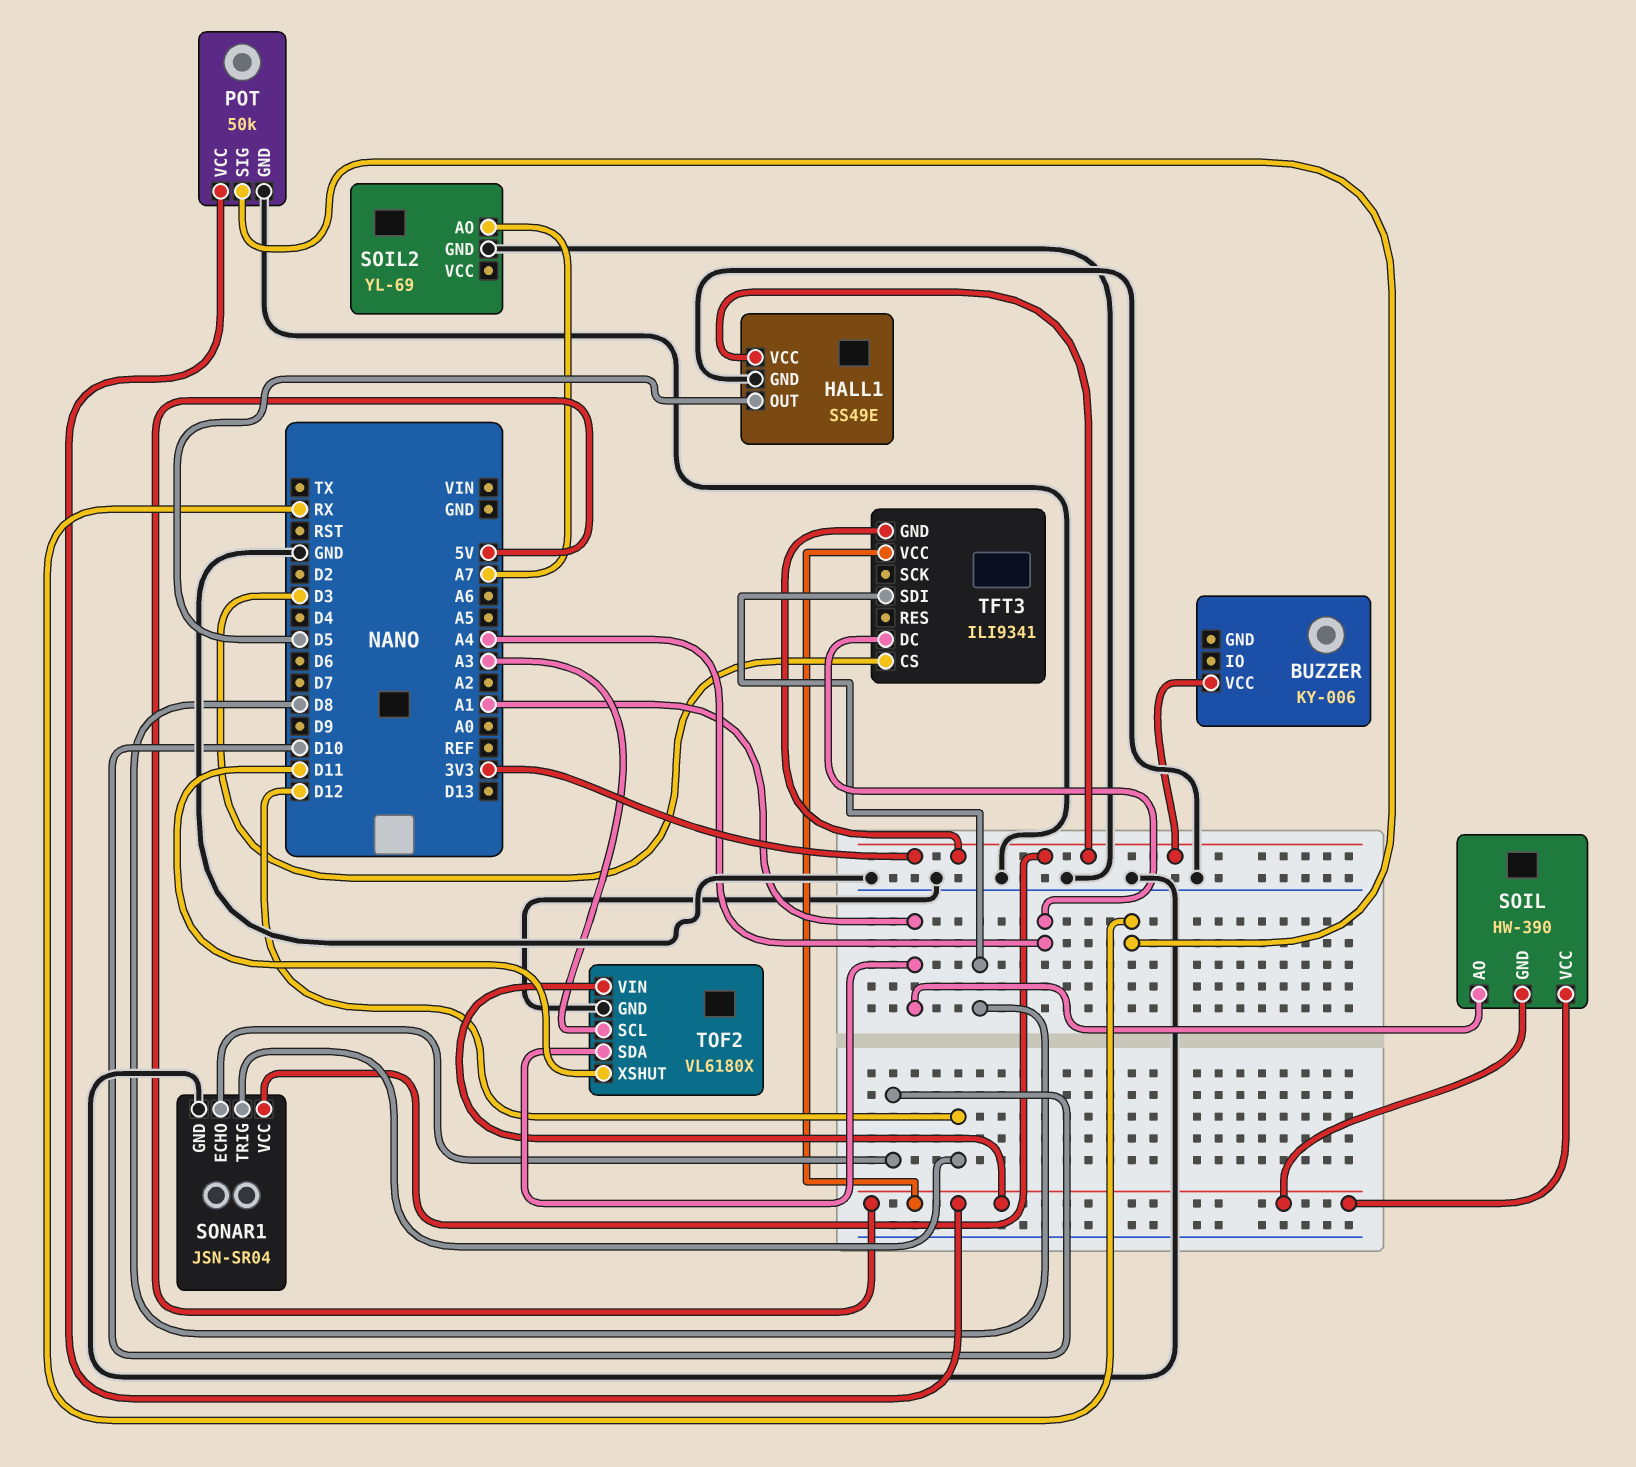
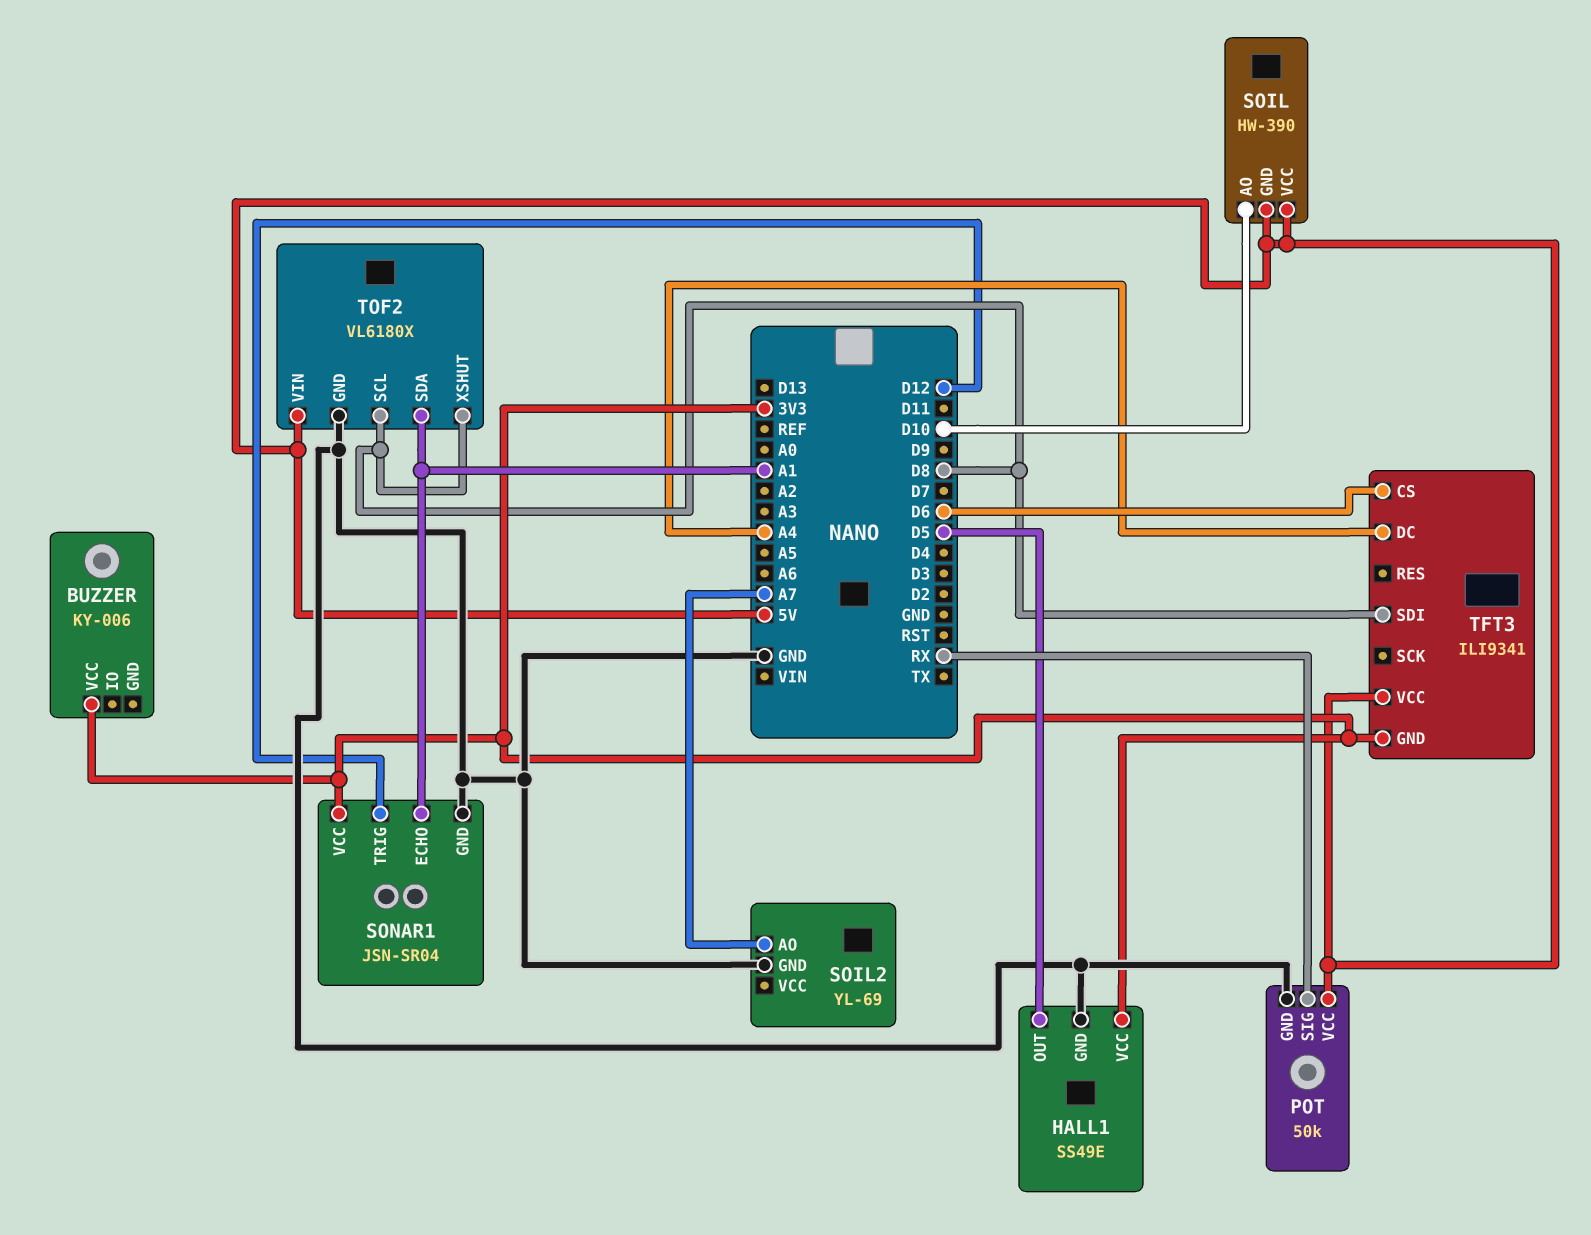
SOIL pin AO: A1 -> D10
SONAR1 pin ECHO: D10 -> A1
TFT3 pin CS: D3 -> D6
TOF2 pin SCL: A3 -> D8
TOF2 pin XSHUT: D11 -> D8

